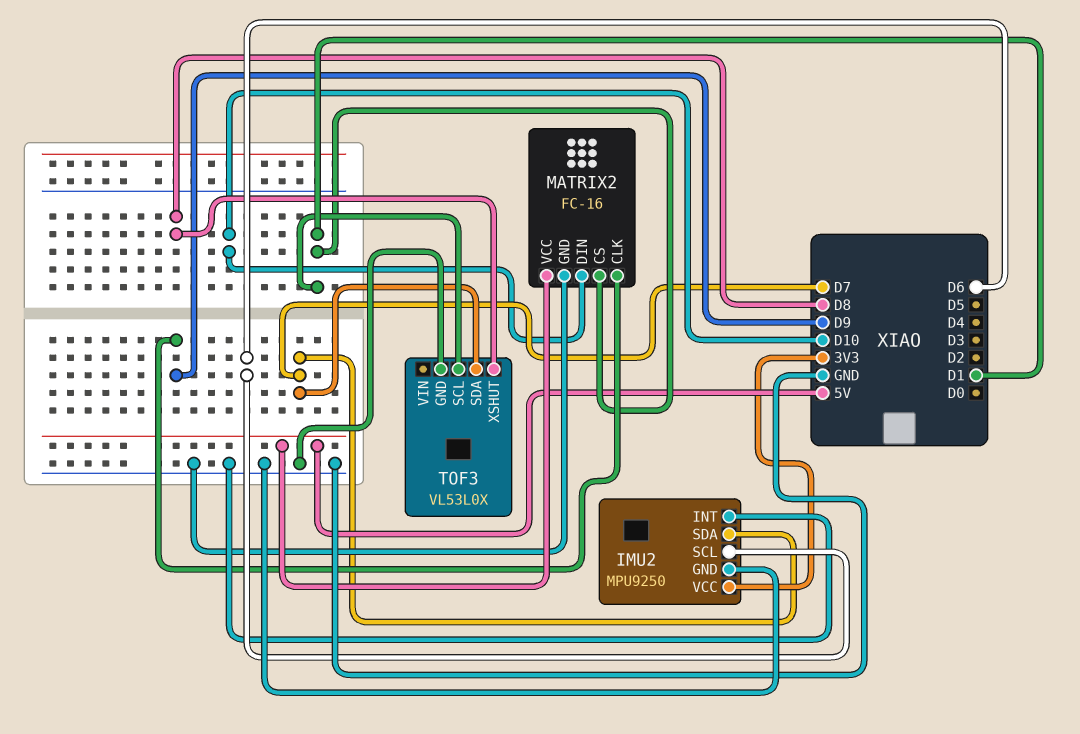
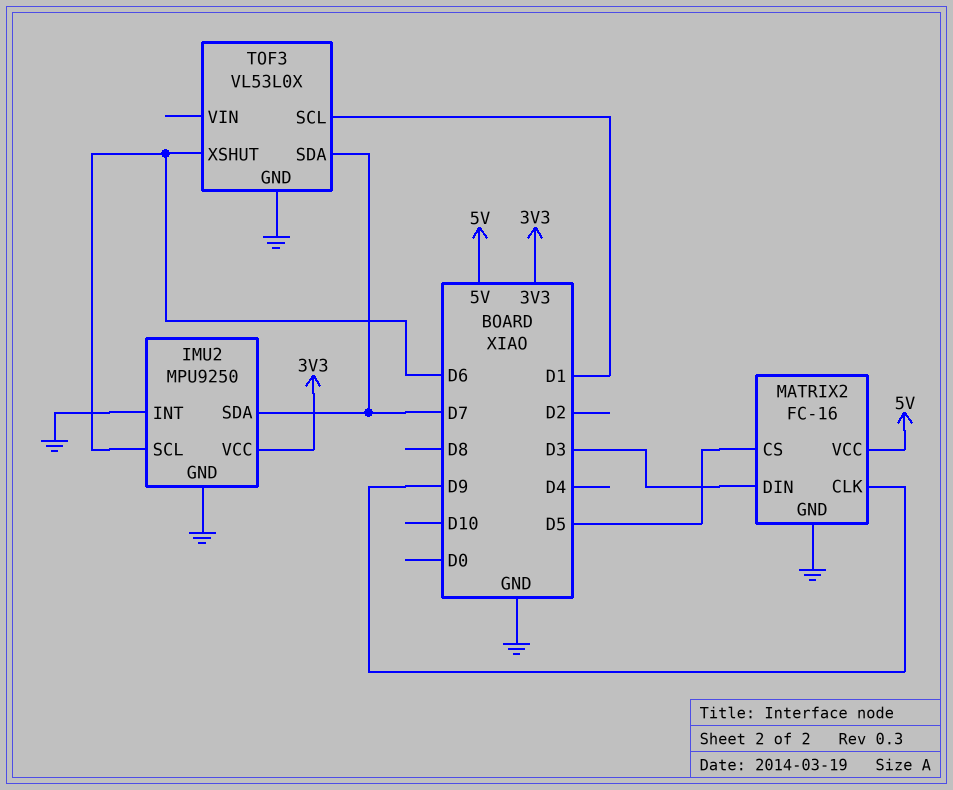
MATRIX2 pin CS: D1 -> D5
MATRIX2 pin DIN: D10 -> D3
TOF3 pin XSHUT: D8 -> D6

